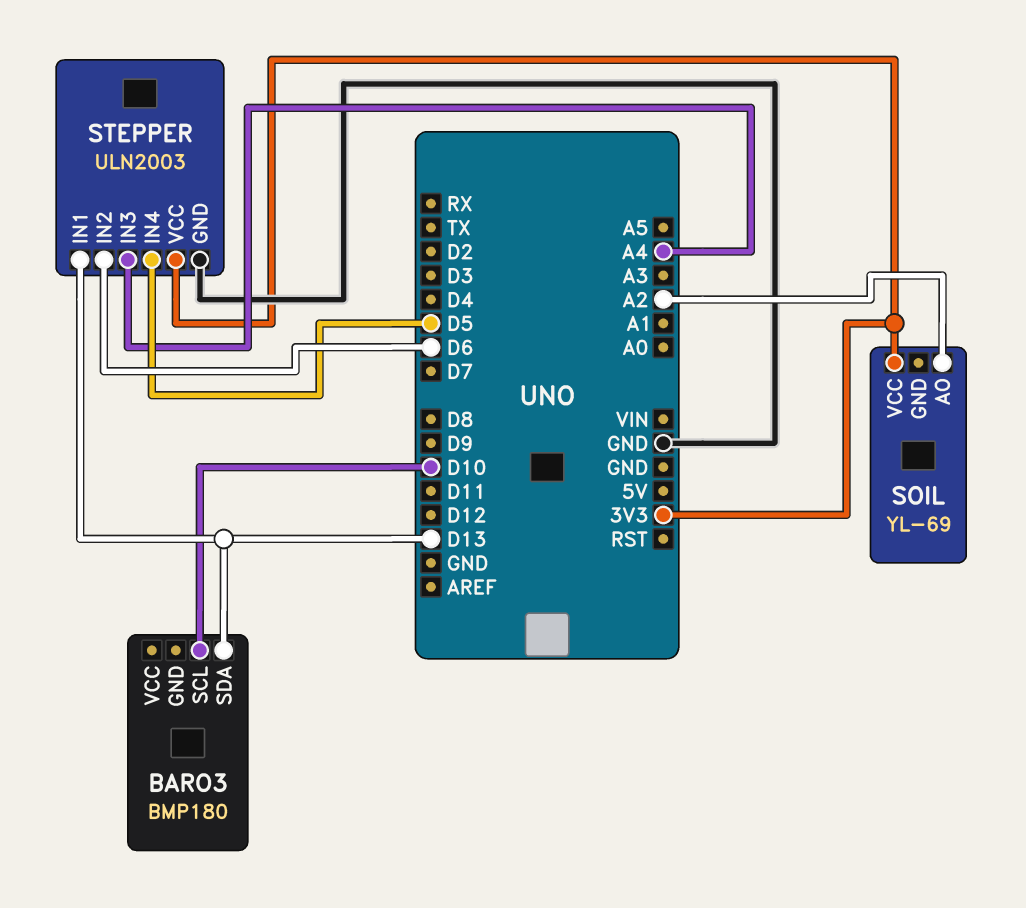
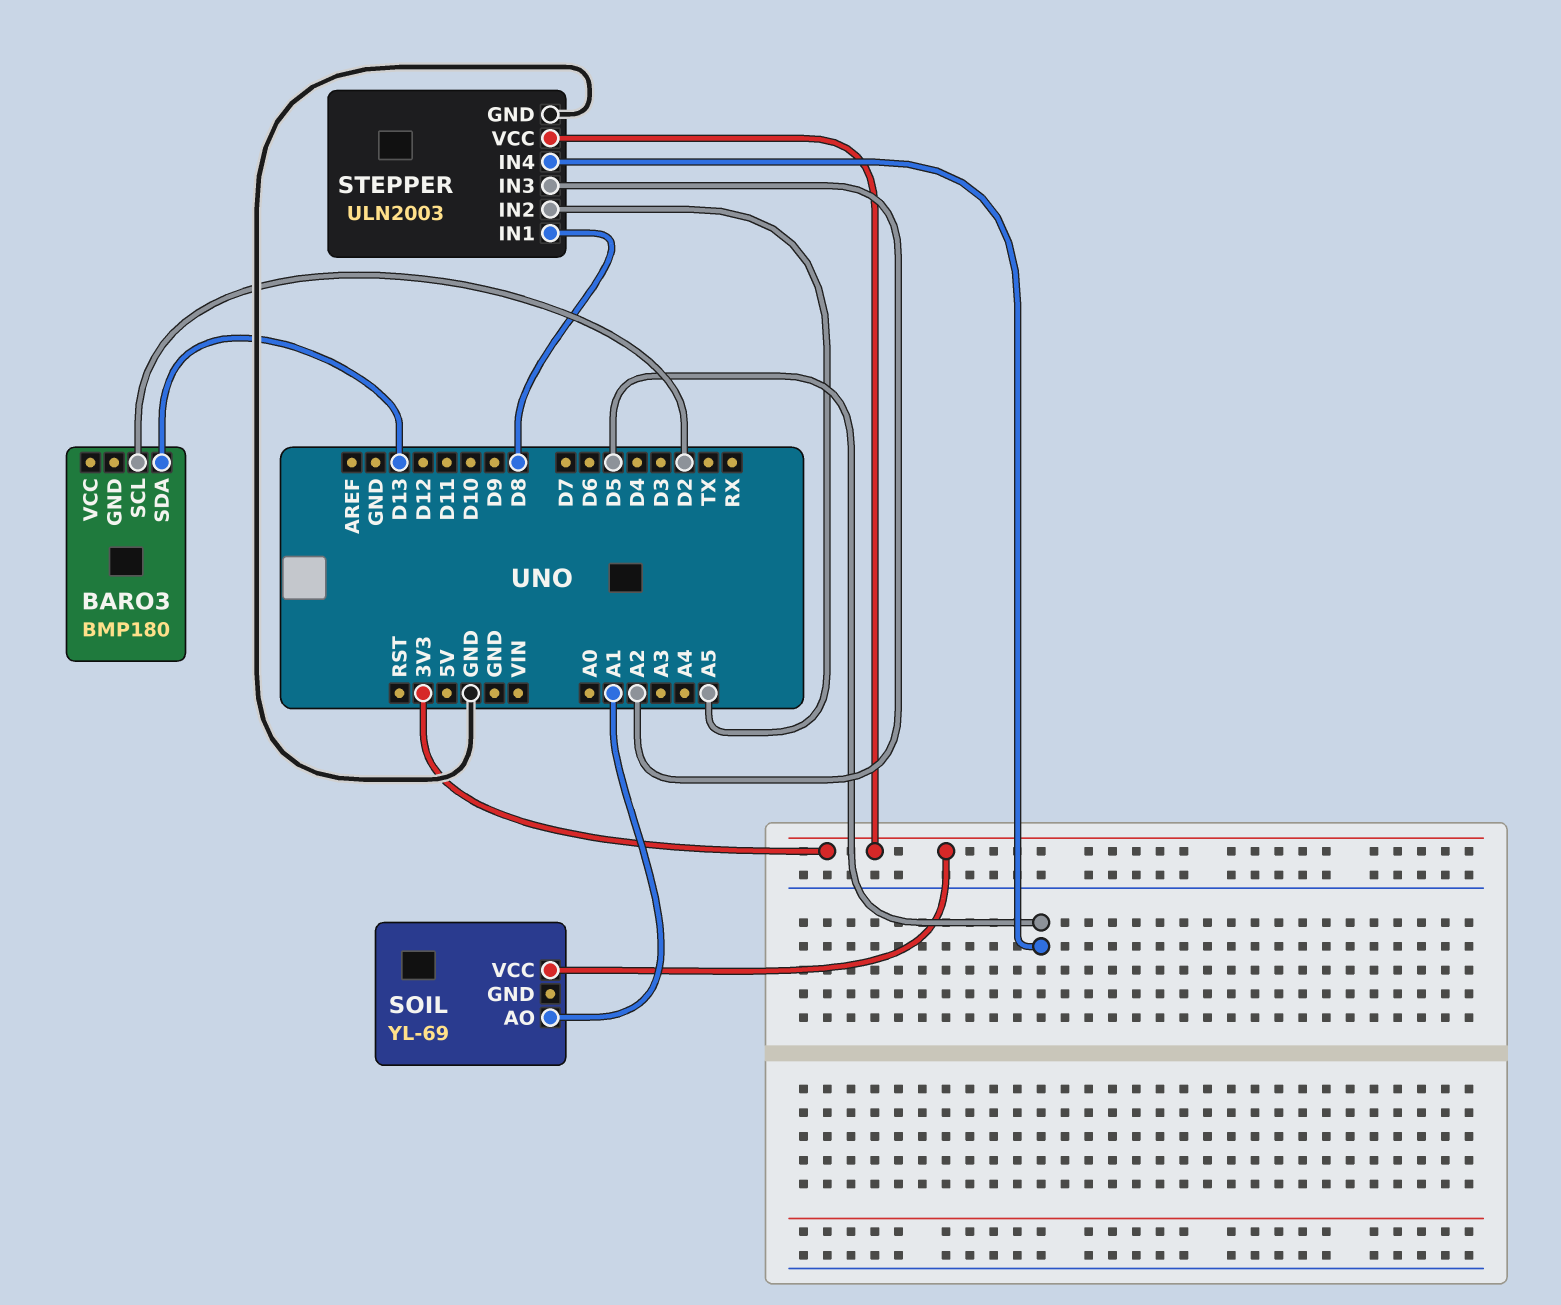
BARO3 pin SCL: D10 -> D2
SOIL pin AO: A2 -> A1
STEPPER pin IN1: D13 -> D8
STEPPER pin IN2: D6 -> A5
STEPPER pin IN3: A4 -> A2

